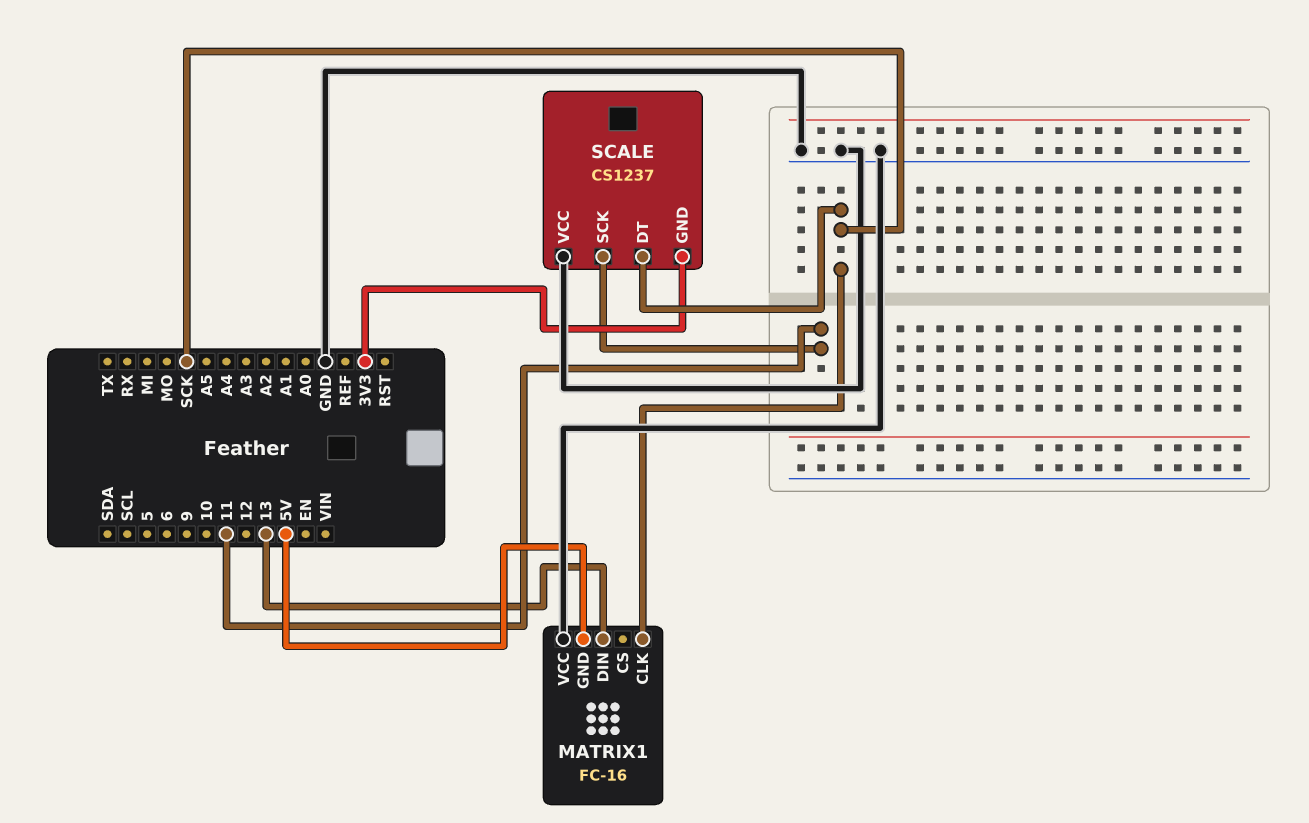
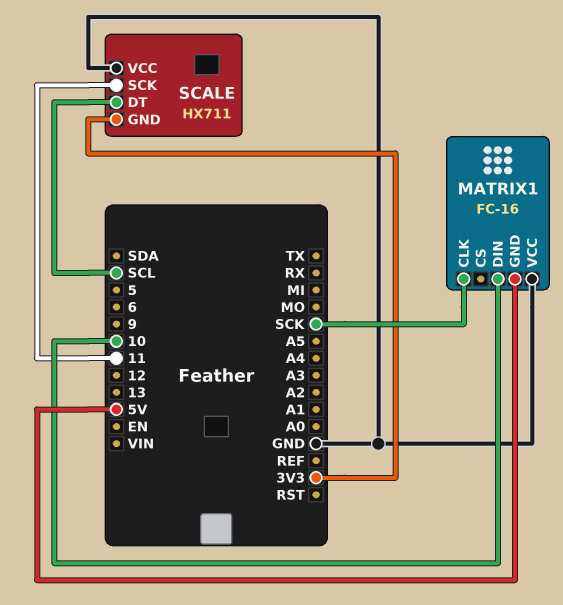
MATRIX1 pin DIN: 13 -> 10
SCALE: CS1237 -> HX711
SCALE pin DT: SCK -> SCL

